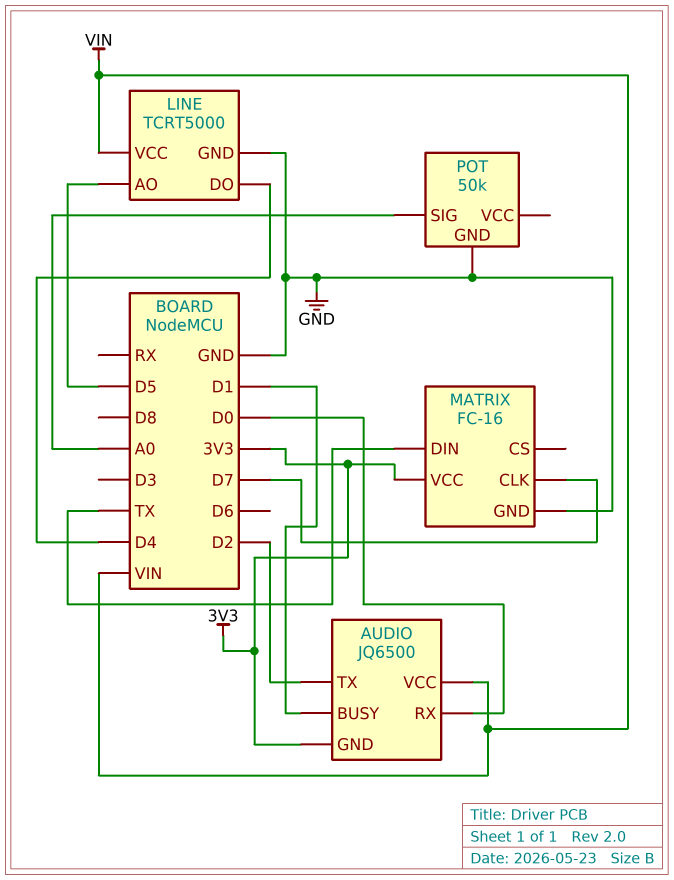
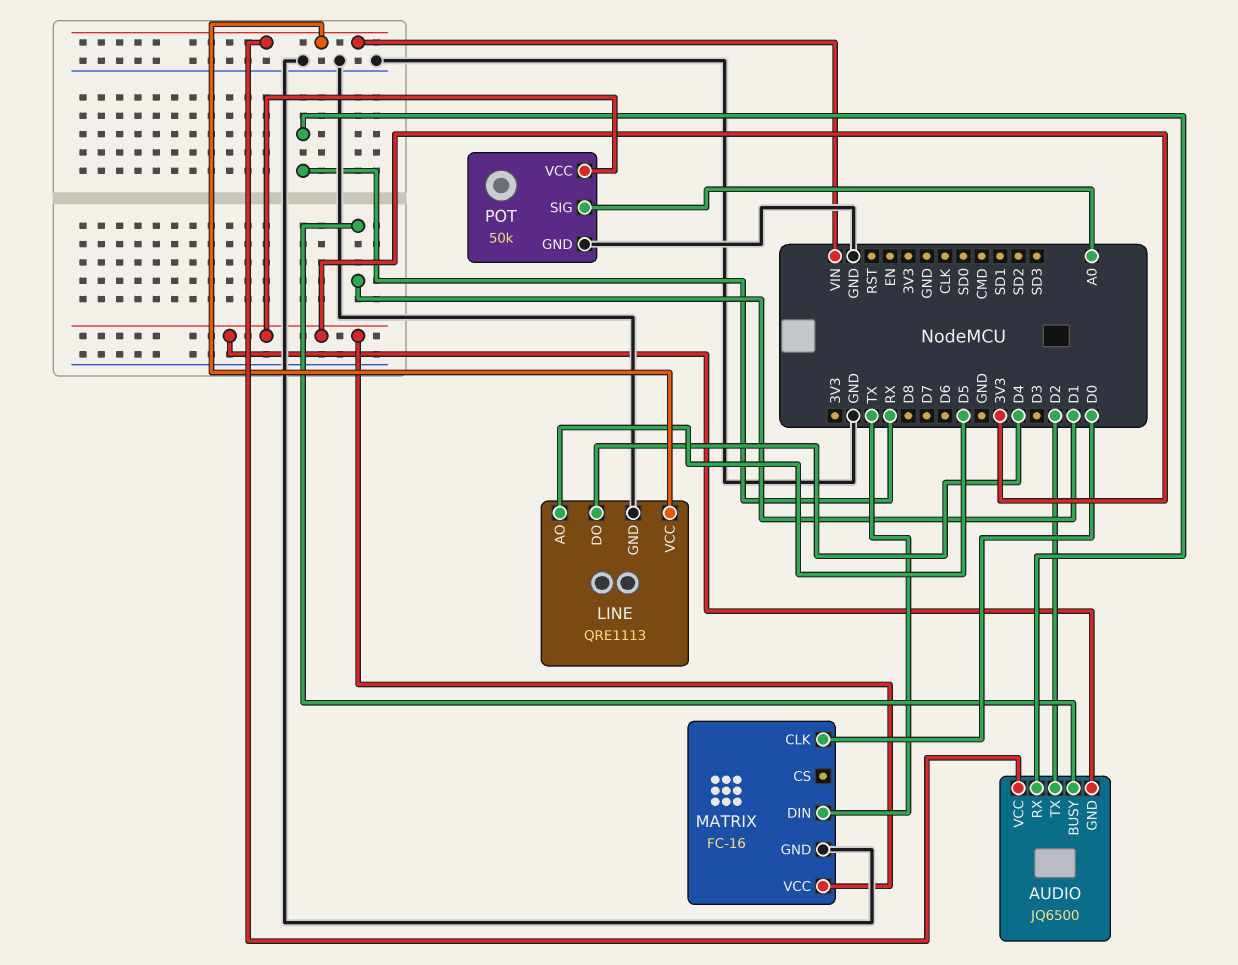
AUDIO pin RX: D0 -> RX
LINE: TCRT5000 -> QRE1113
MATRIX pin CLK: D7 -> D0
POT pin VCC: none -> 3V3

